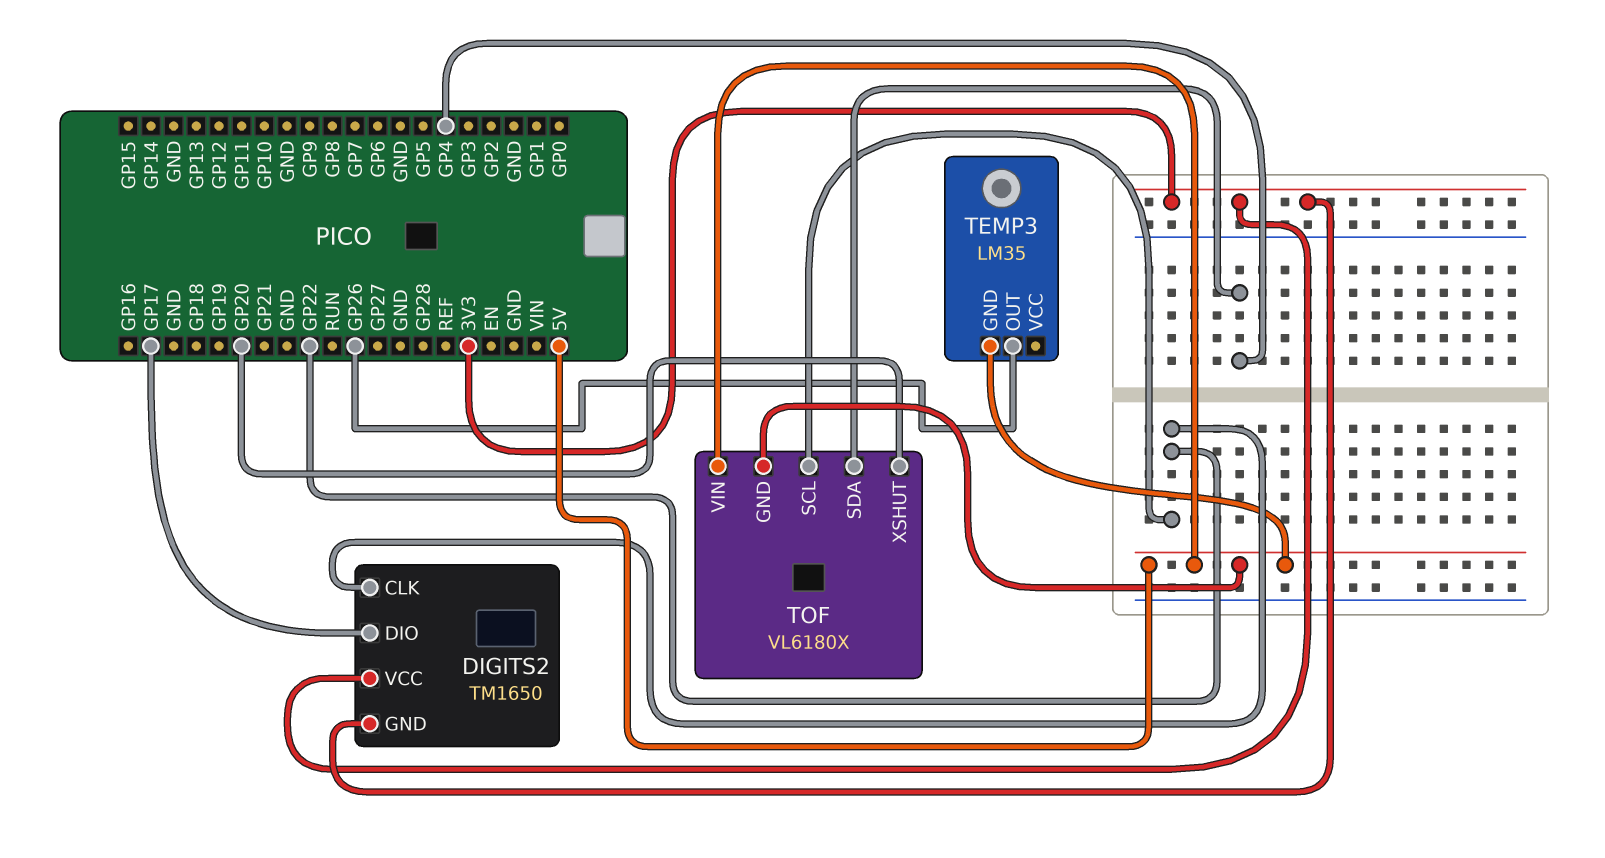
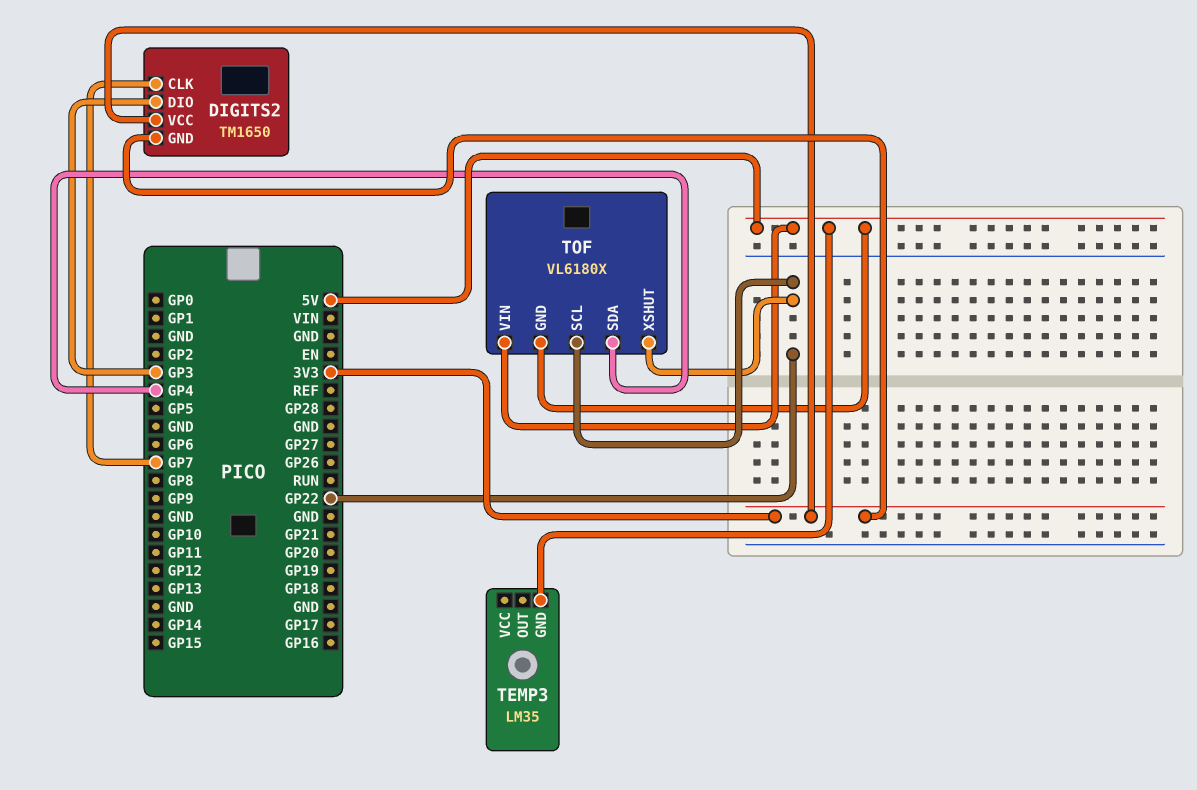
DIGITS2 pin CLK: GP22 -> GP7
DIGITS2 pin DIO: GP17 -> GP3
TEMP3 pin OUT: GP26 -> none
TOF pin XSHUT: GP20 -> GP22

